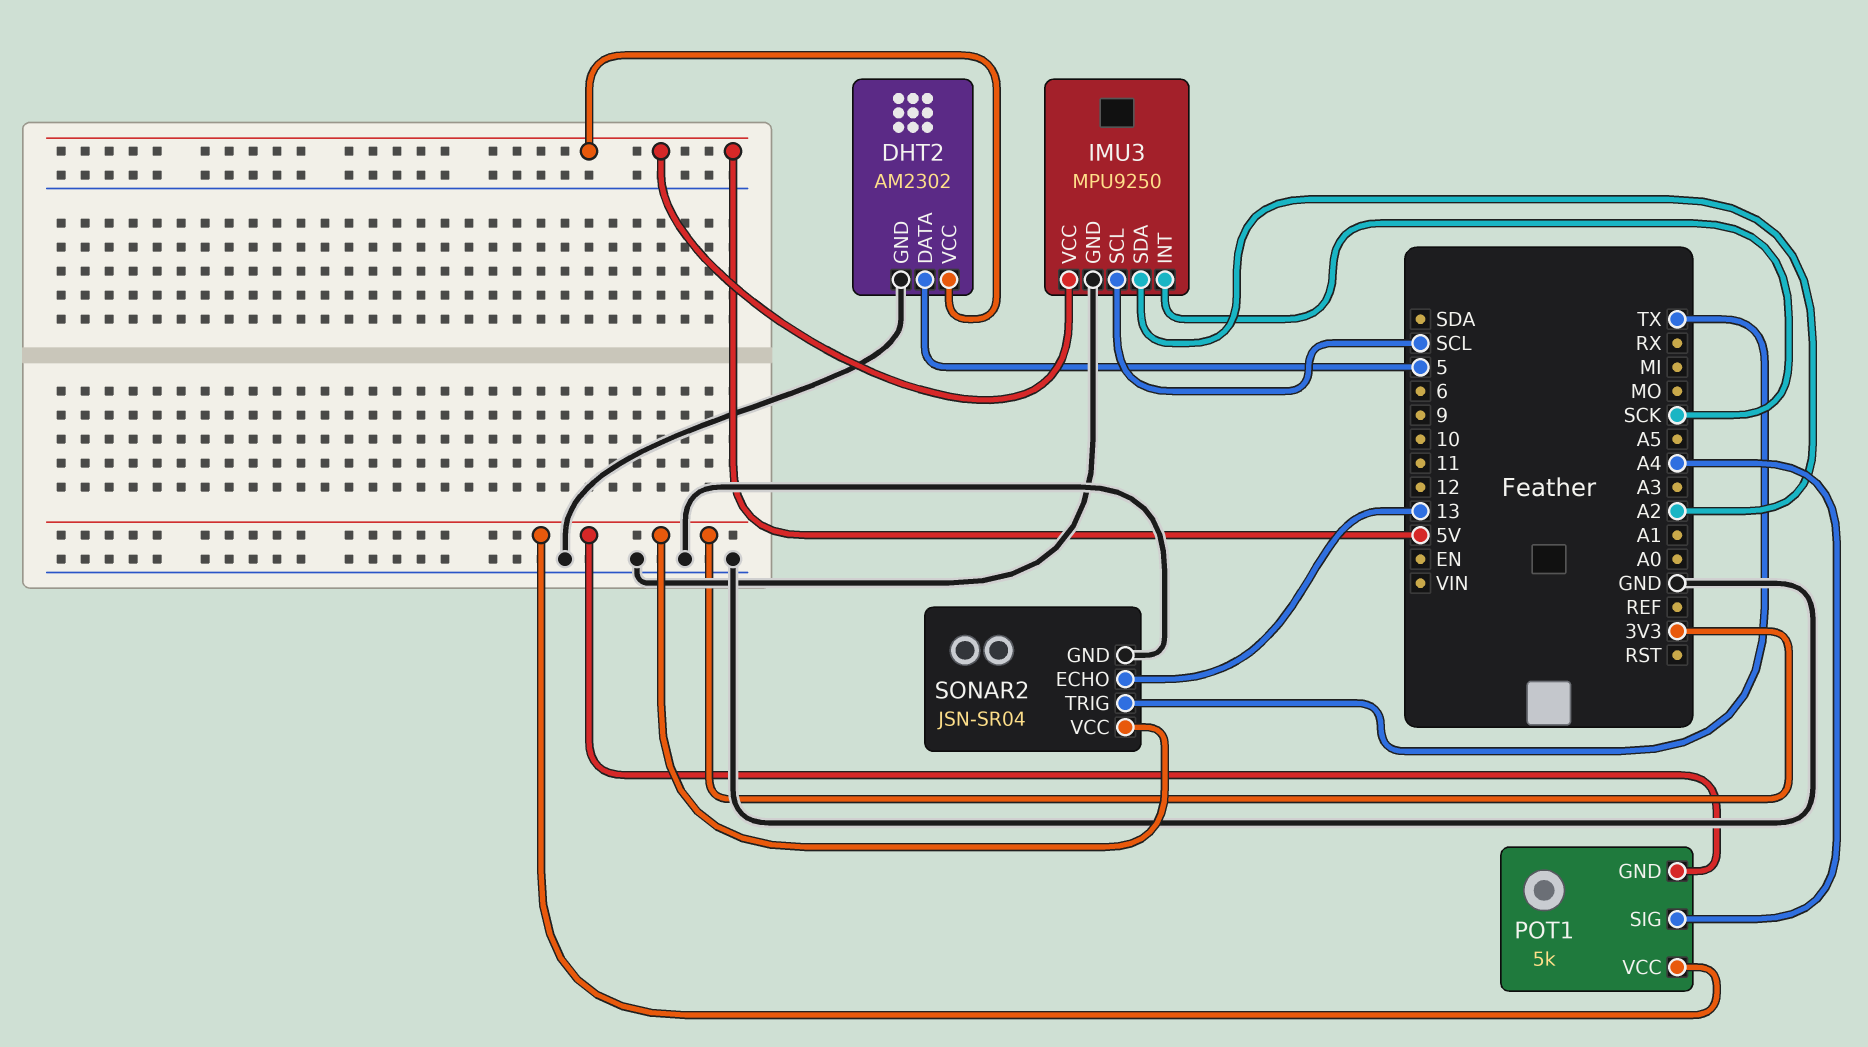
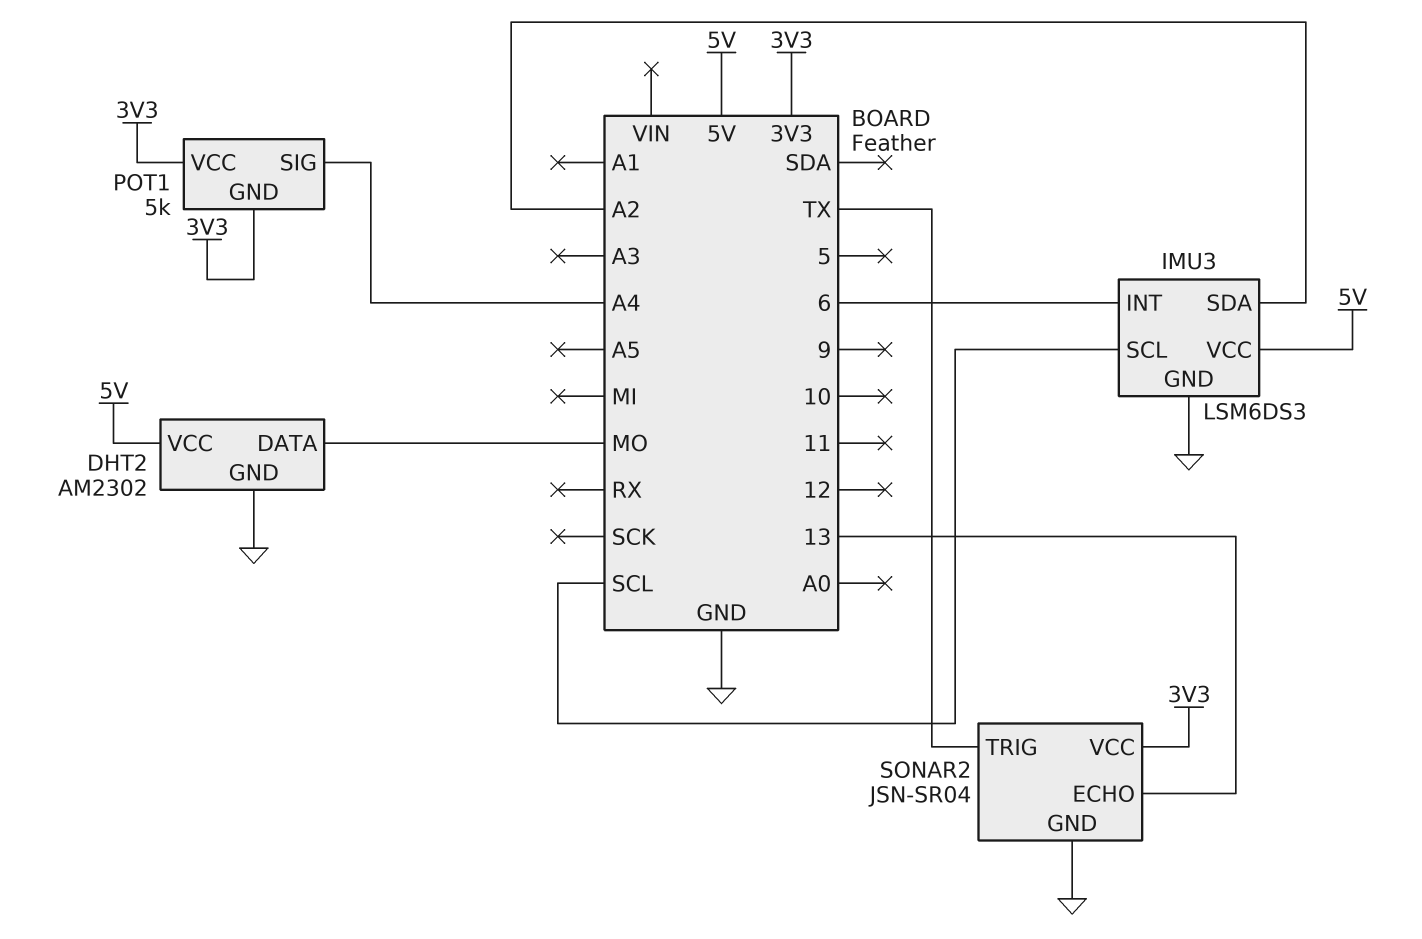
DHT2 pin DATA: 5 -> MO
IMU3: MPU9250 -> LSM6DS3
IMU3 pin INT: SCK -> 6

